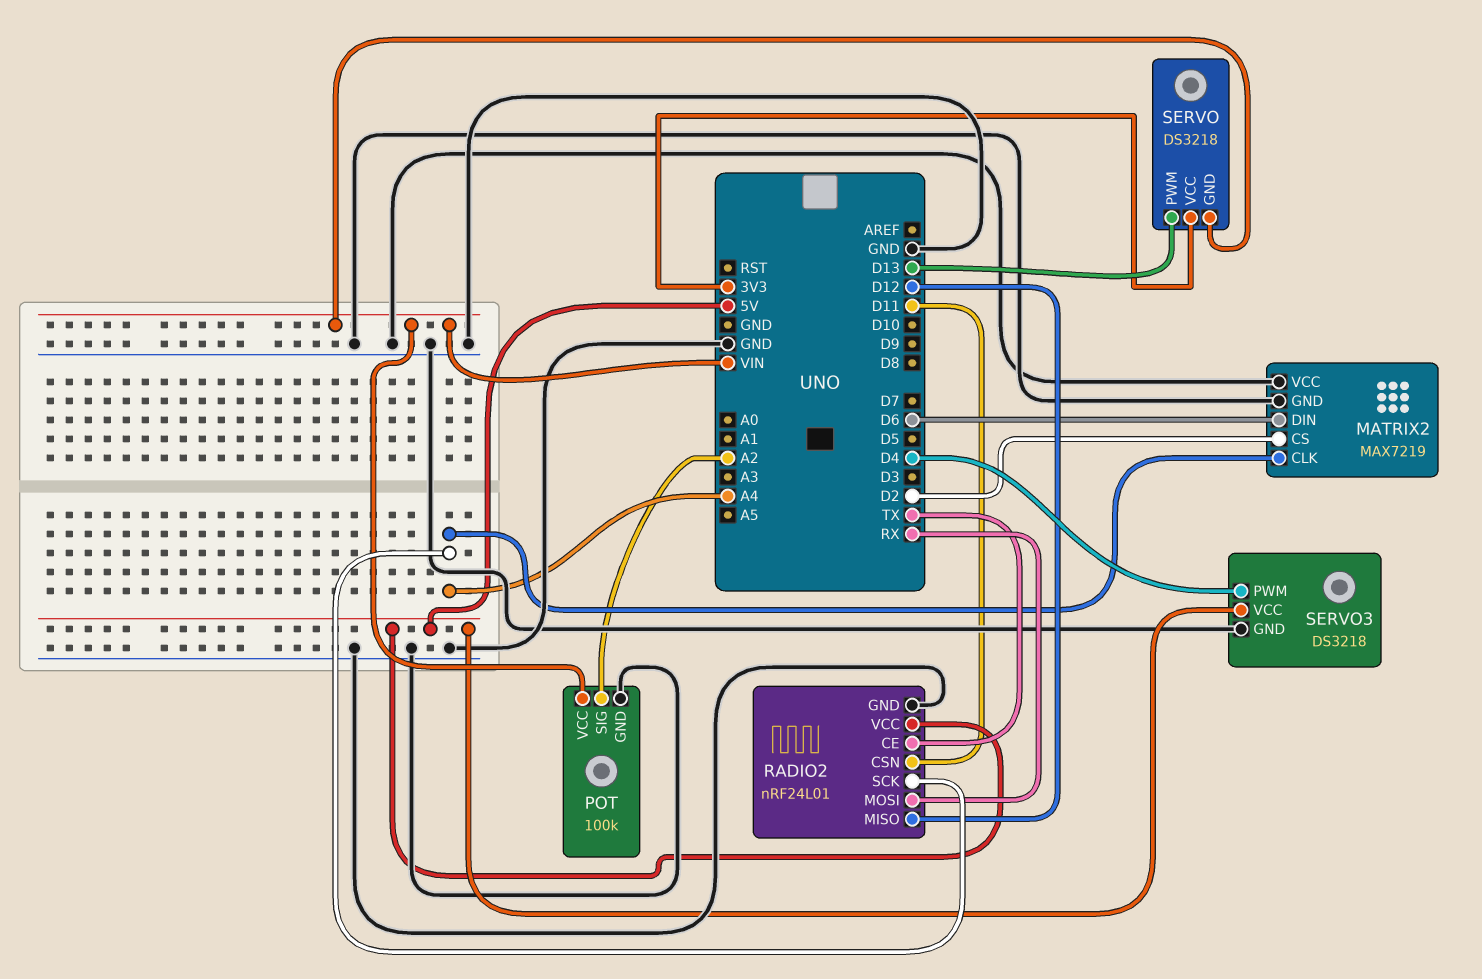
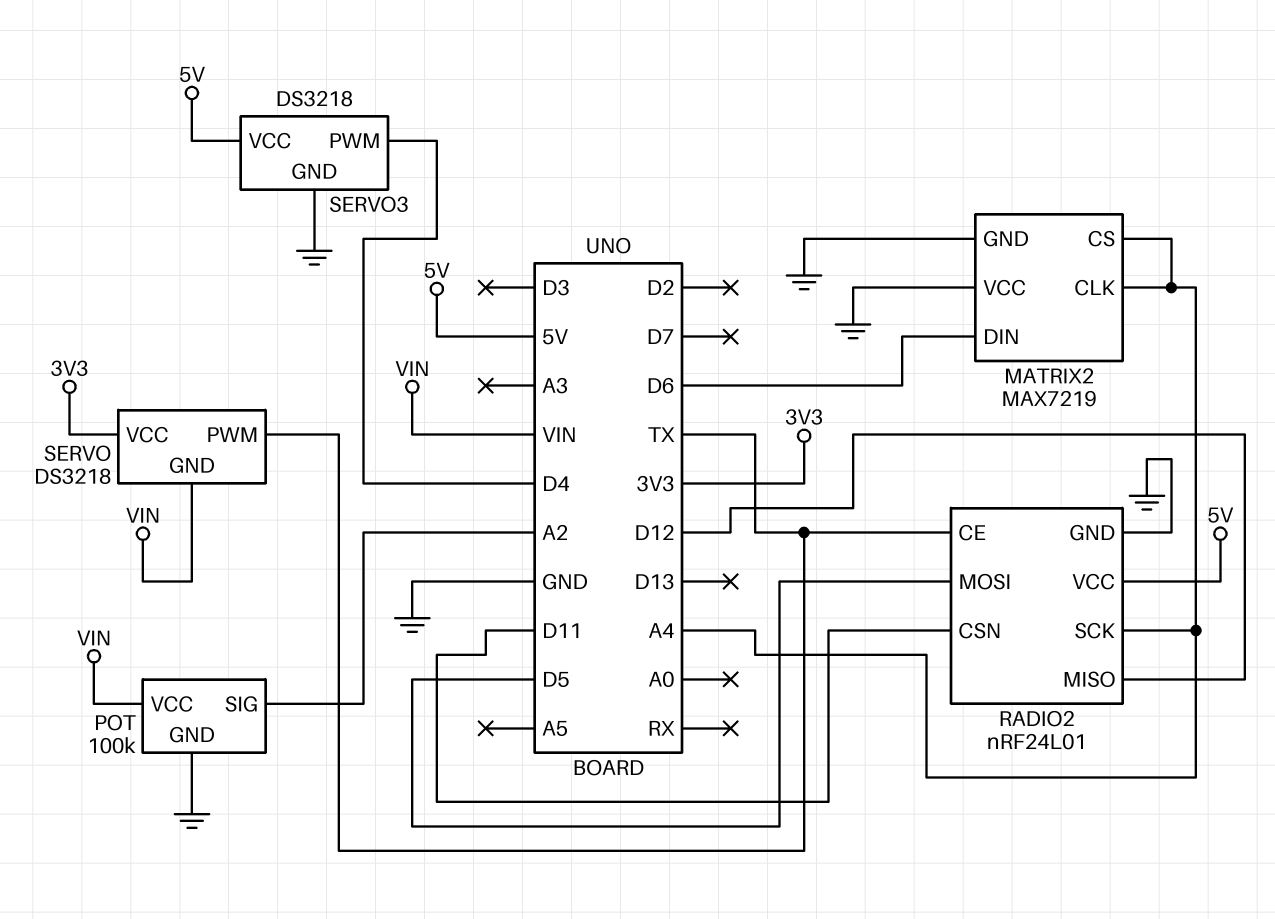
MATRIX2 pin CS: D2 -> A4
RADIO2 pin MOSI: RX -> D5
SERVO pin PWM: D13 -> TX

